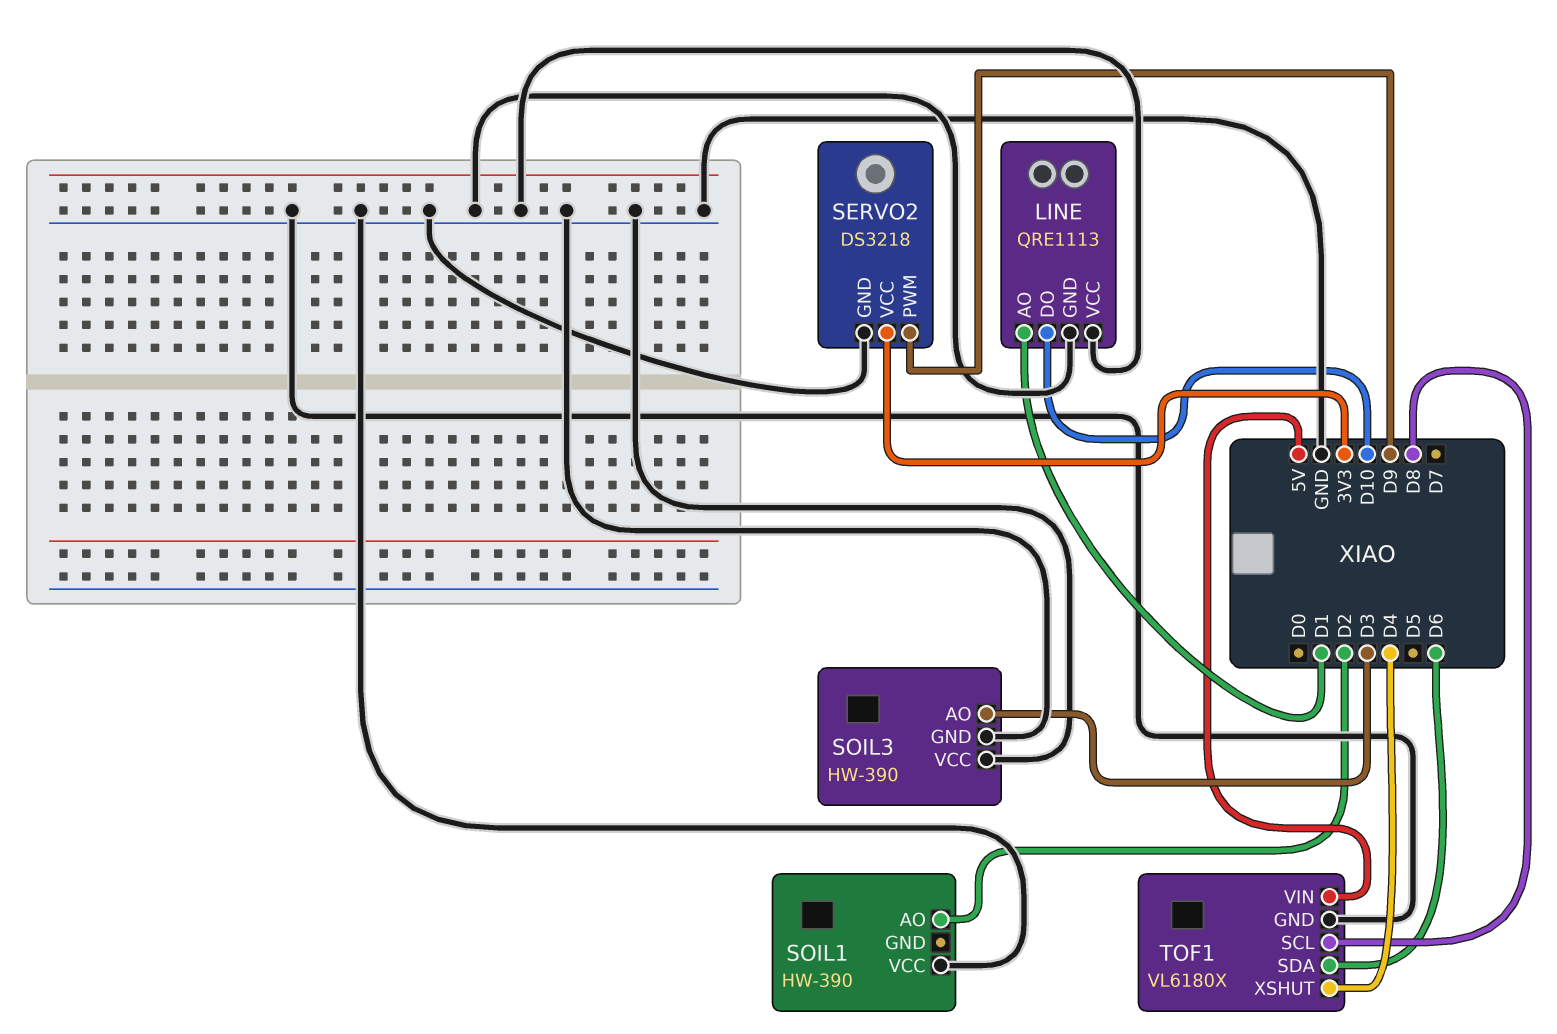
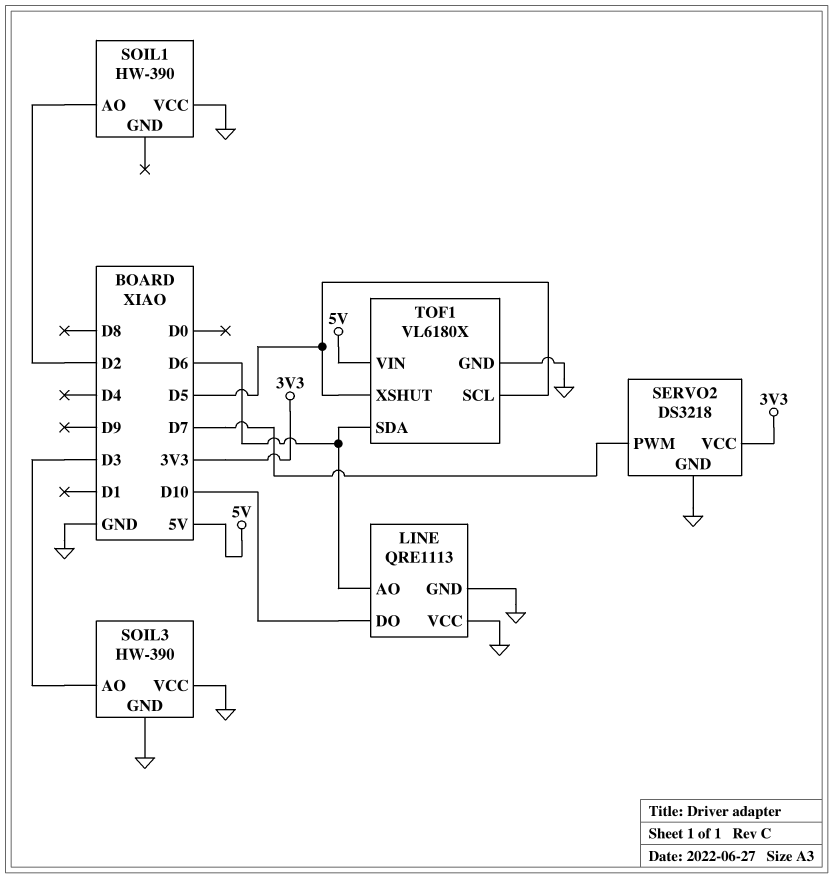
LINE pin AO: D1 -> D6
SERVO2 pin PWM: D9 -> D7
TOF1 pin SCL: D8 -> D5
TOF1 pin XSHUT: D4 -> D5

